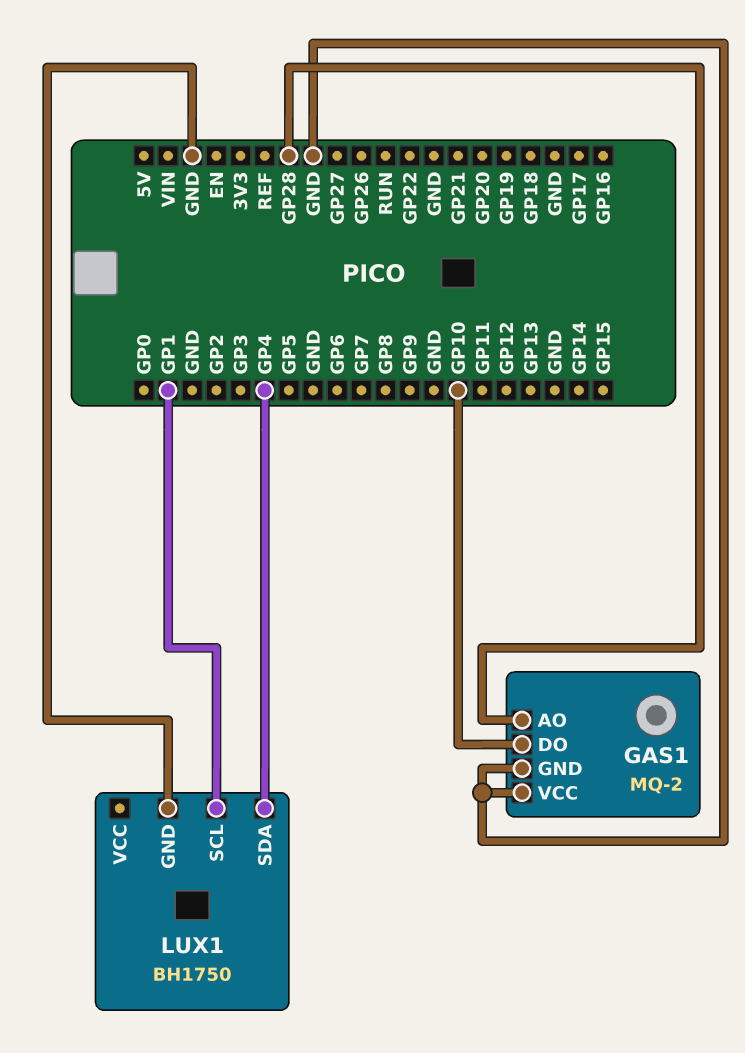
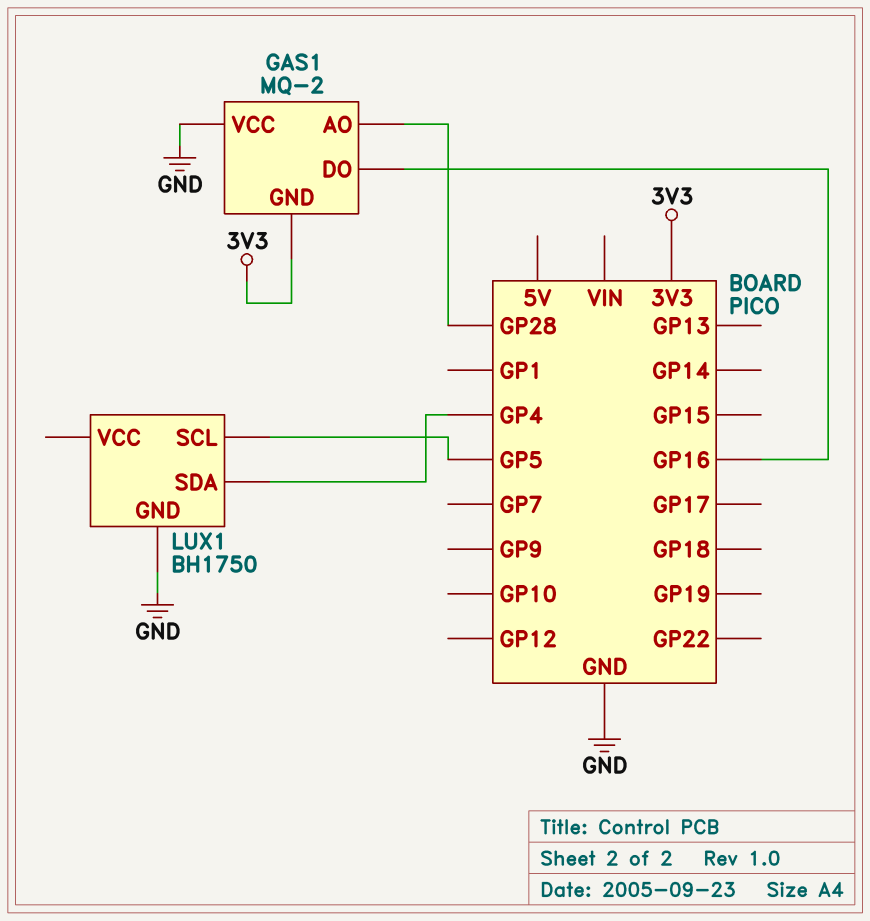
GAS1 pin DO: GP10 -> GP16
GAS1 pin GND: GND -> 3V3
LUX1 pin SCL: GP1 -> GP5

